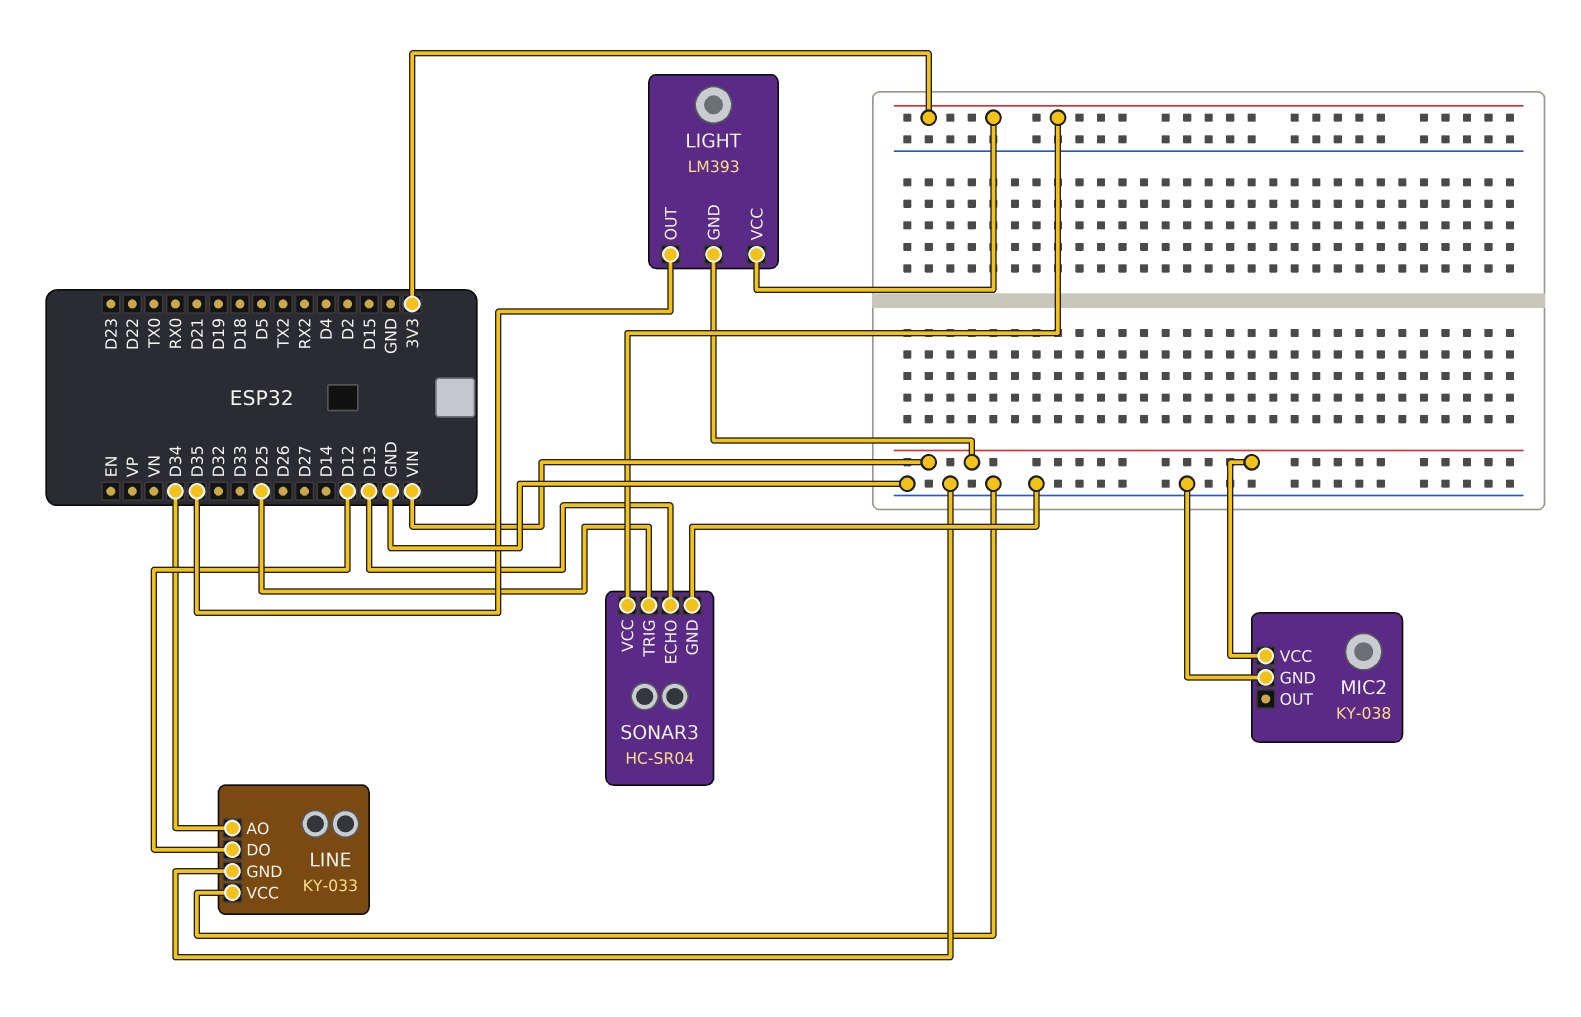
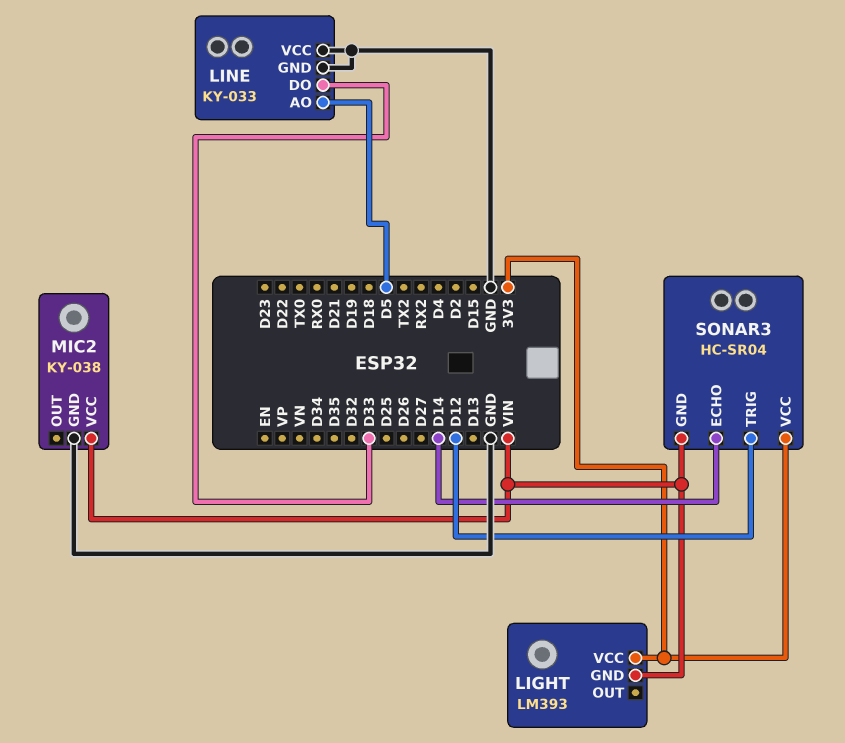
LIGHT pin OUT: D35 -> none
LINE pin AO: D34 -> D5
LINE pin DO: D12 -> D33
SONAR3 pin ECHO: D13 -> D14
SONAR3 pin GND: GND -> VIN
SONAR3 pin TRIG: D25 -> D12

